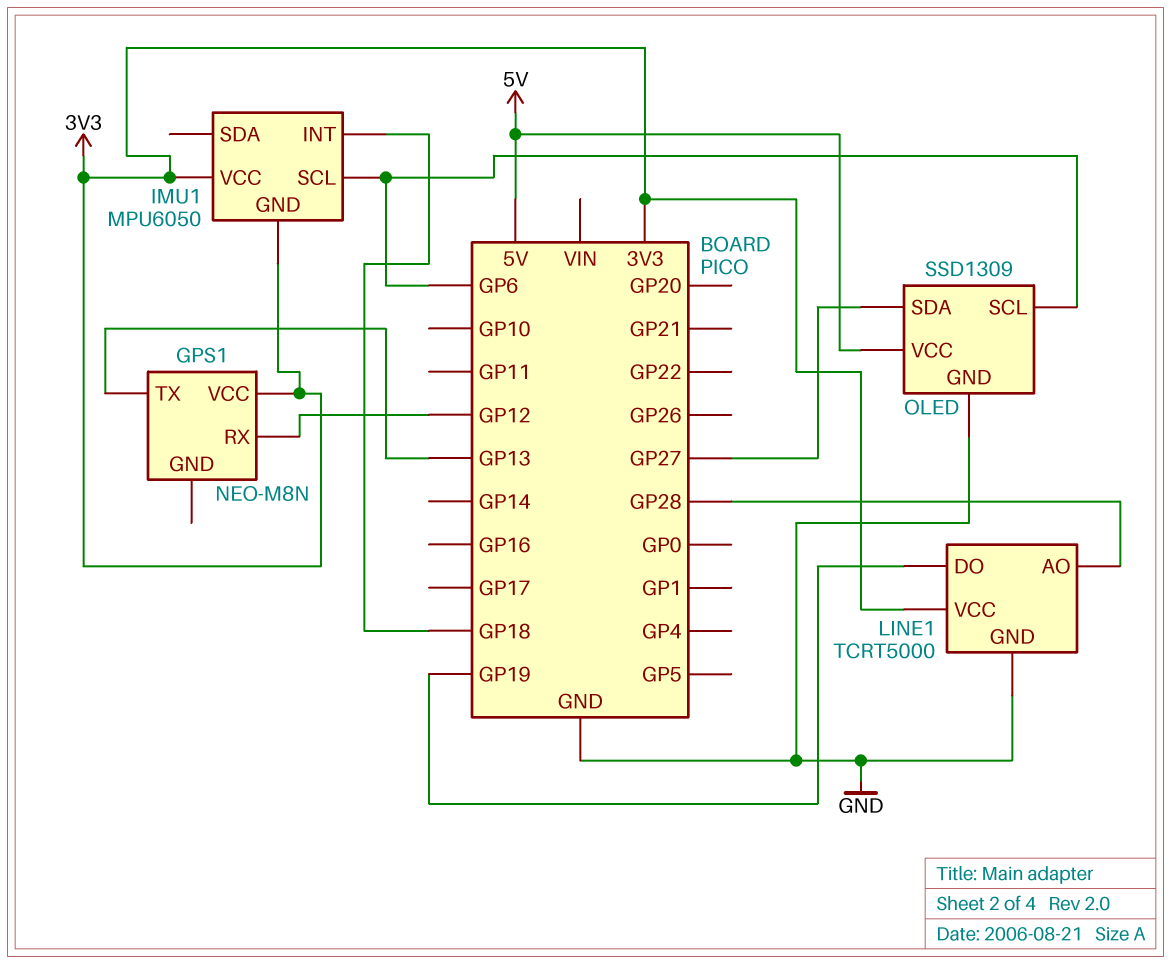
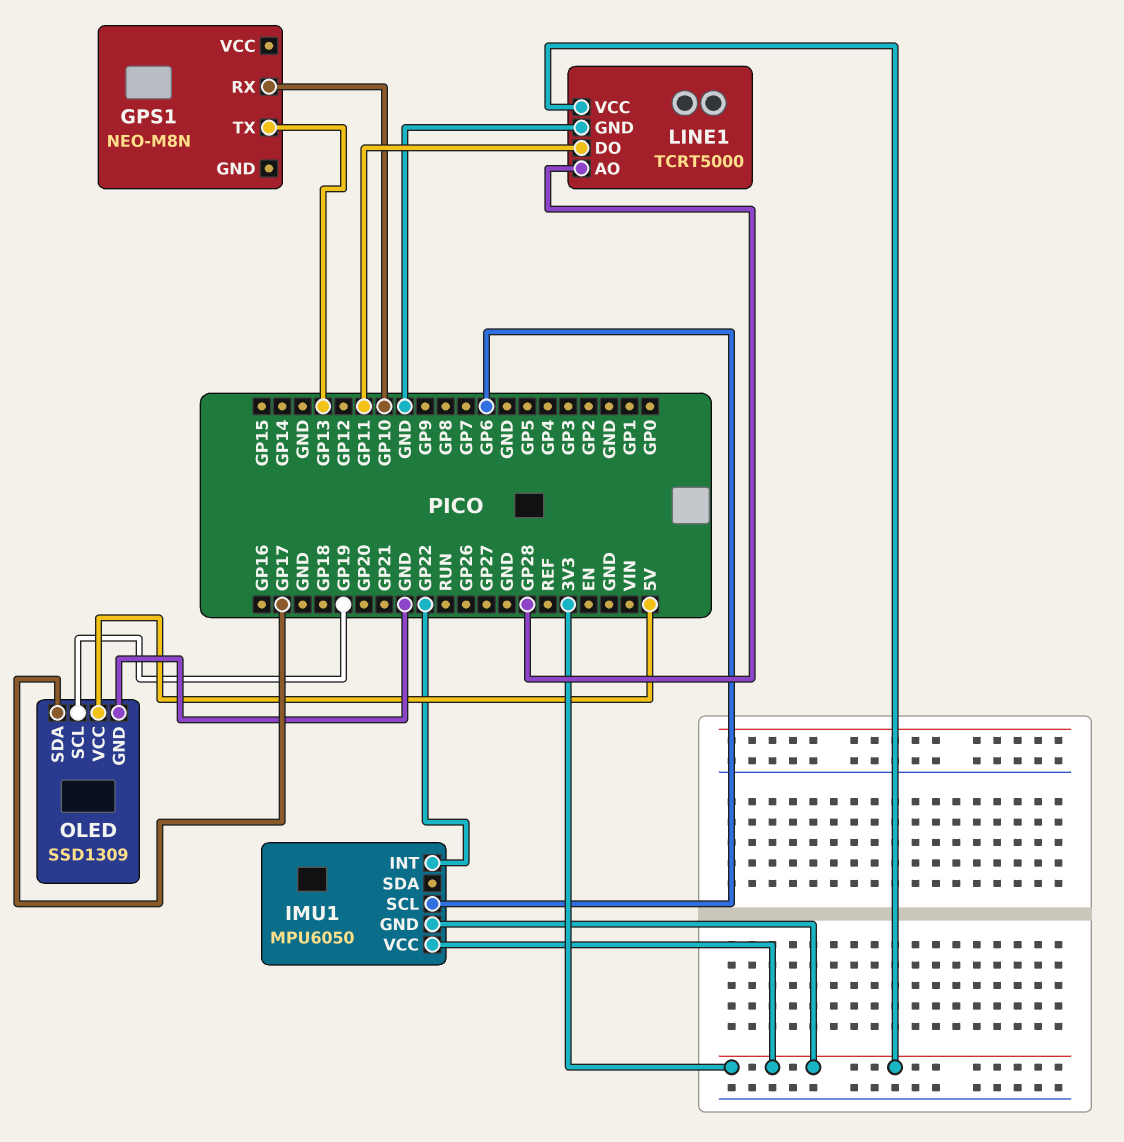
GPS1 pin RX: GP12 -> GP10
GPS1 pin VCC: 3V3 -> none
IMU1 pin INT: GP18 -> GP22
LINE1 pin DO: GP19 -> GP11
OLED pin SCL: GP6 -> GP19
OLED pin SDA: GP27 -> GP17

